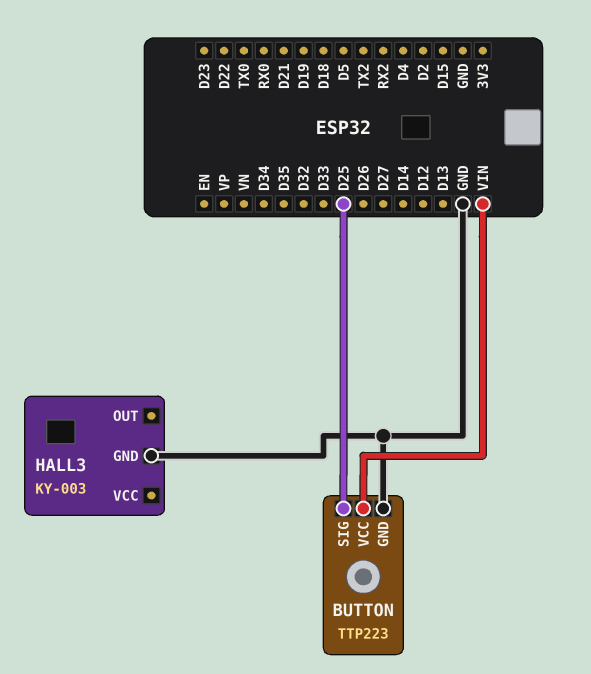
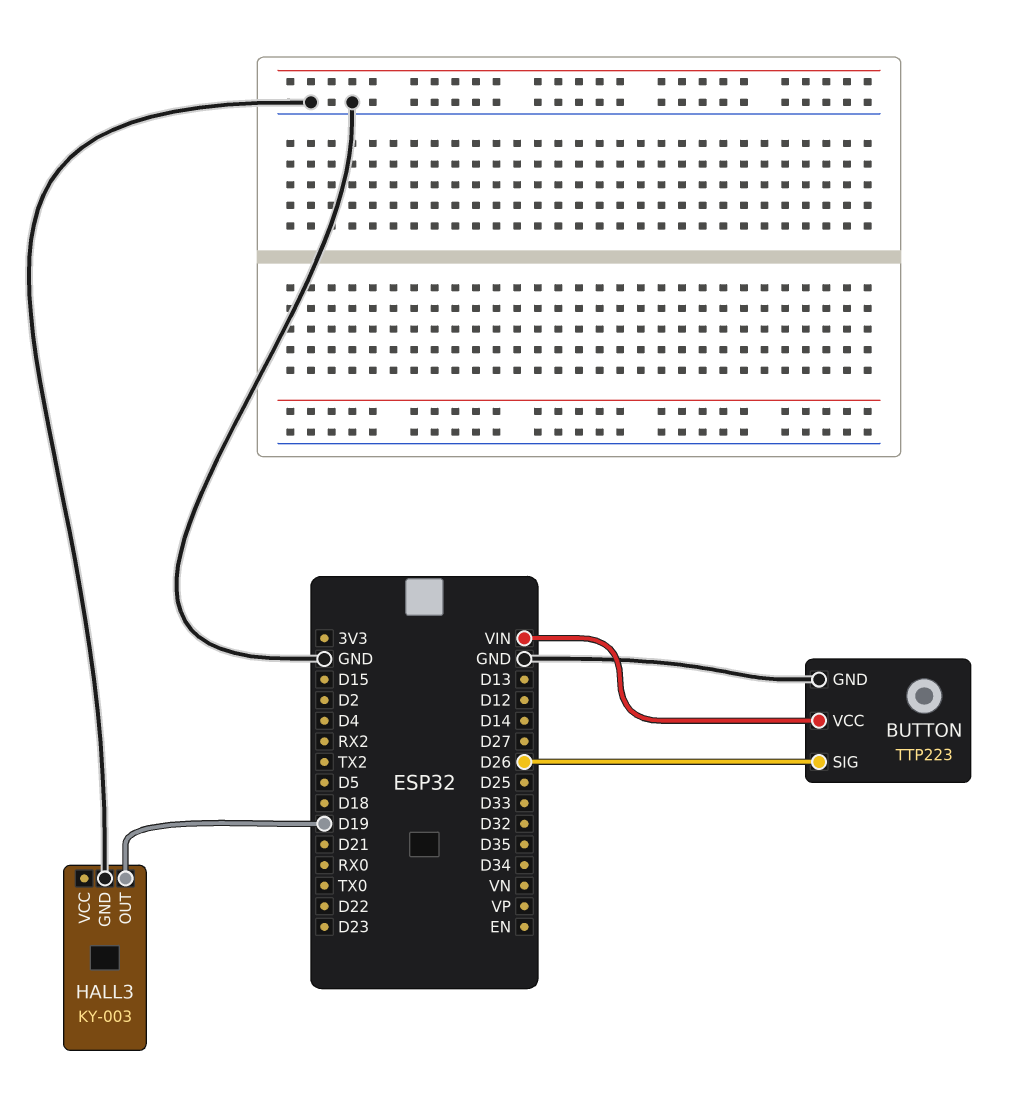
BUTTON pin SIG: D25 -> D26
HALL3 pin OUT: none -> D19

